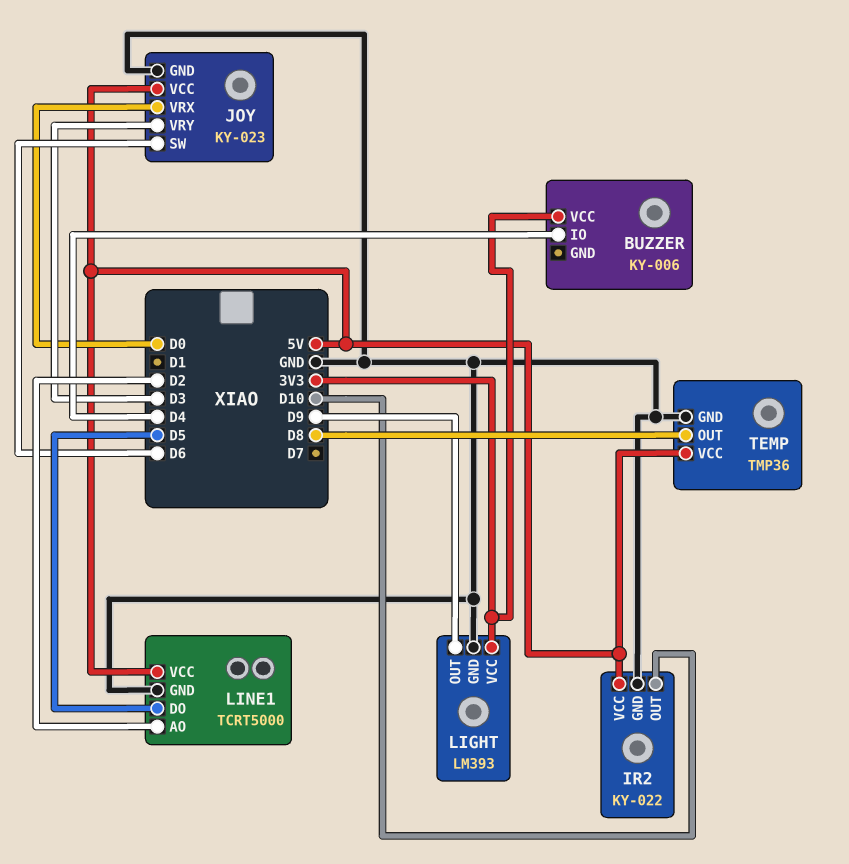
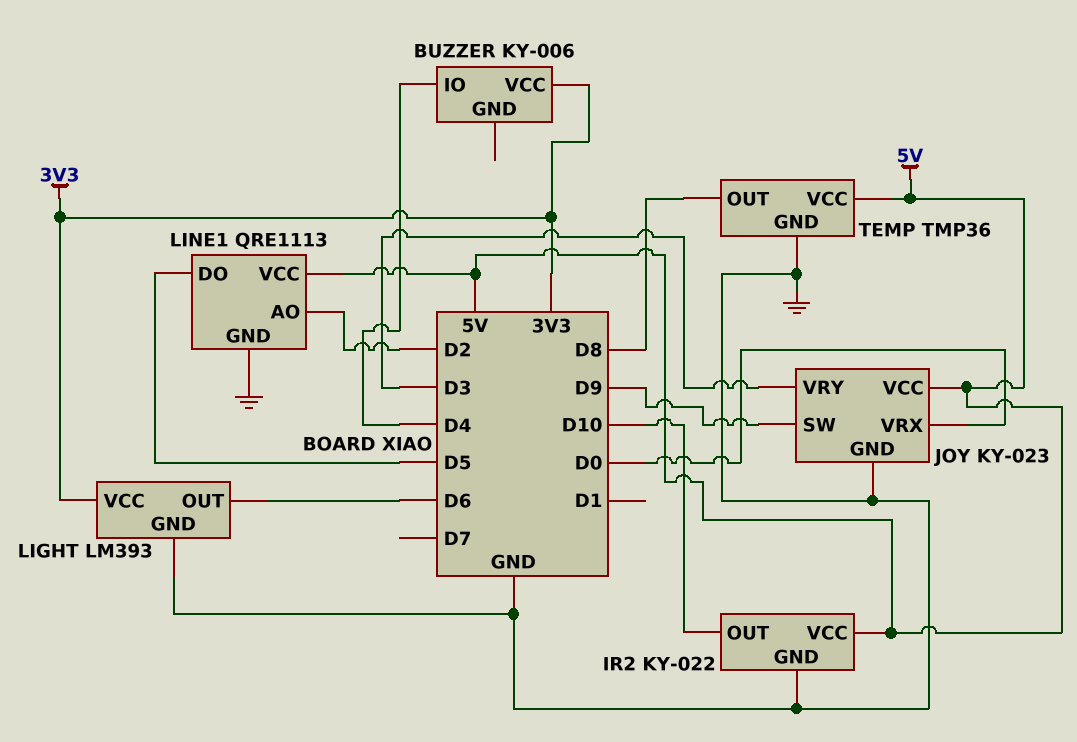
JOY pin SW: D6 -> D9
LIGHT pin OUT: D9 -> D6
LINE1: TCRT5000 -> QRE1113

